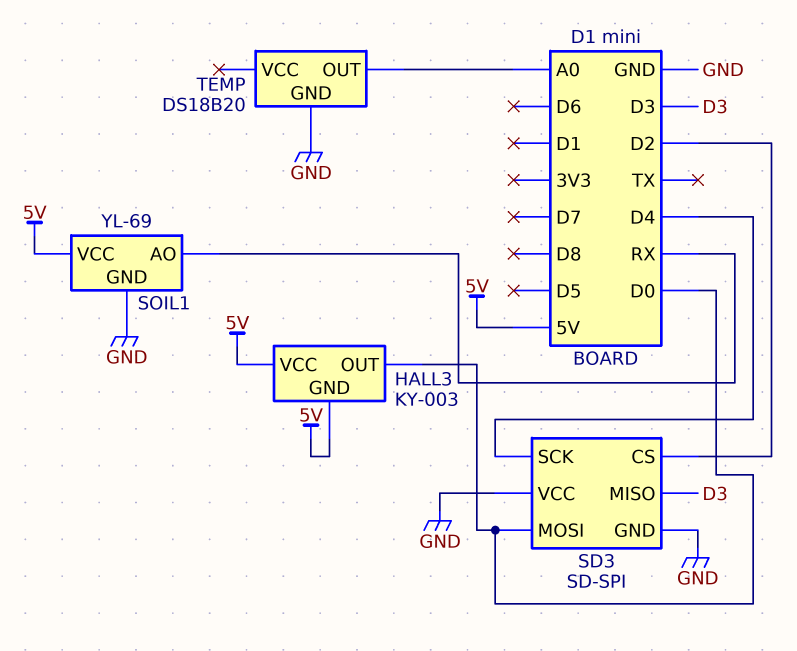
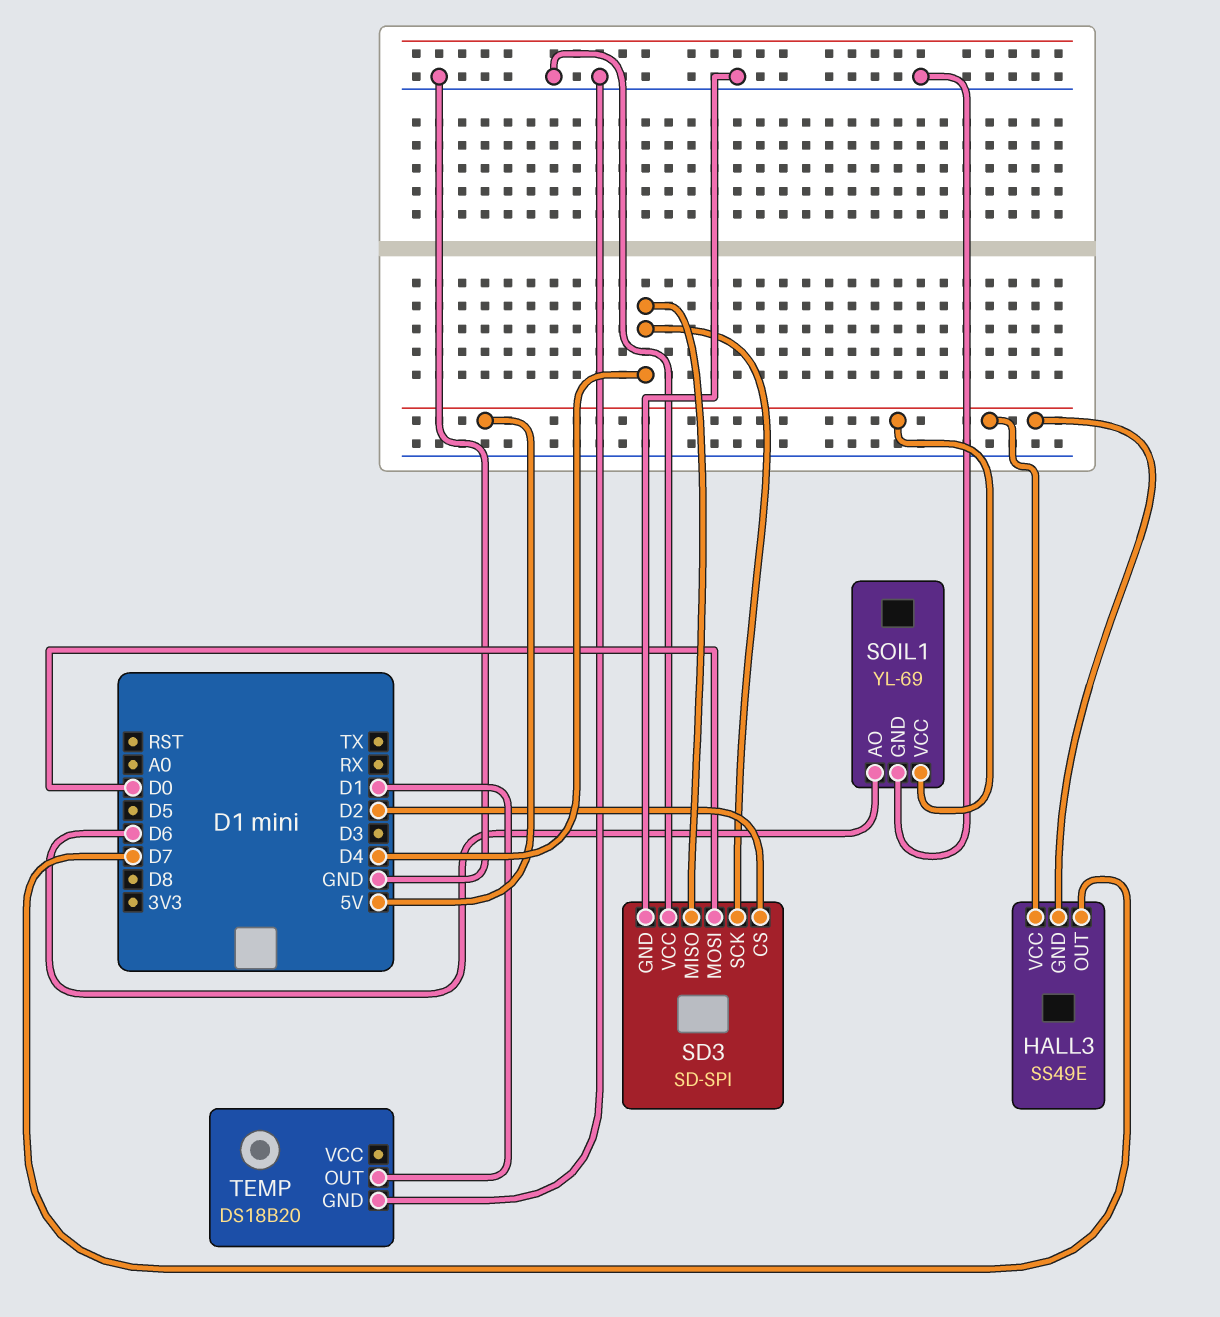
HALL3: KY-003 -> SS49E
HALL3 pin OUT: D0 -> D7
SD3 pin MISO: D3 -> D4
SOIL1 pin AO: RX -> D6
TEMP pin OUT: A0 -> D1

